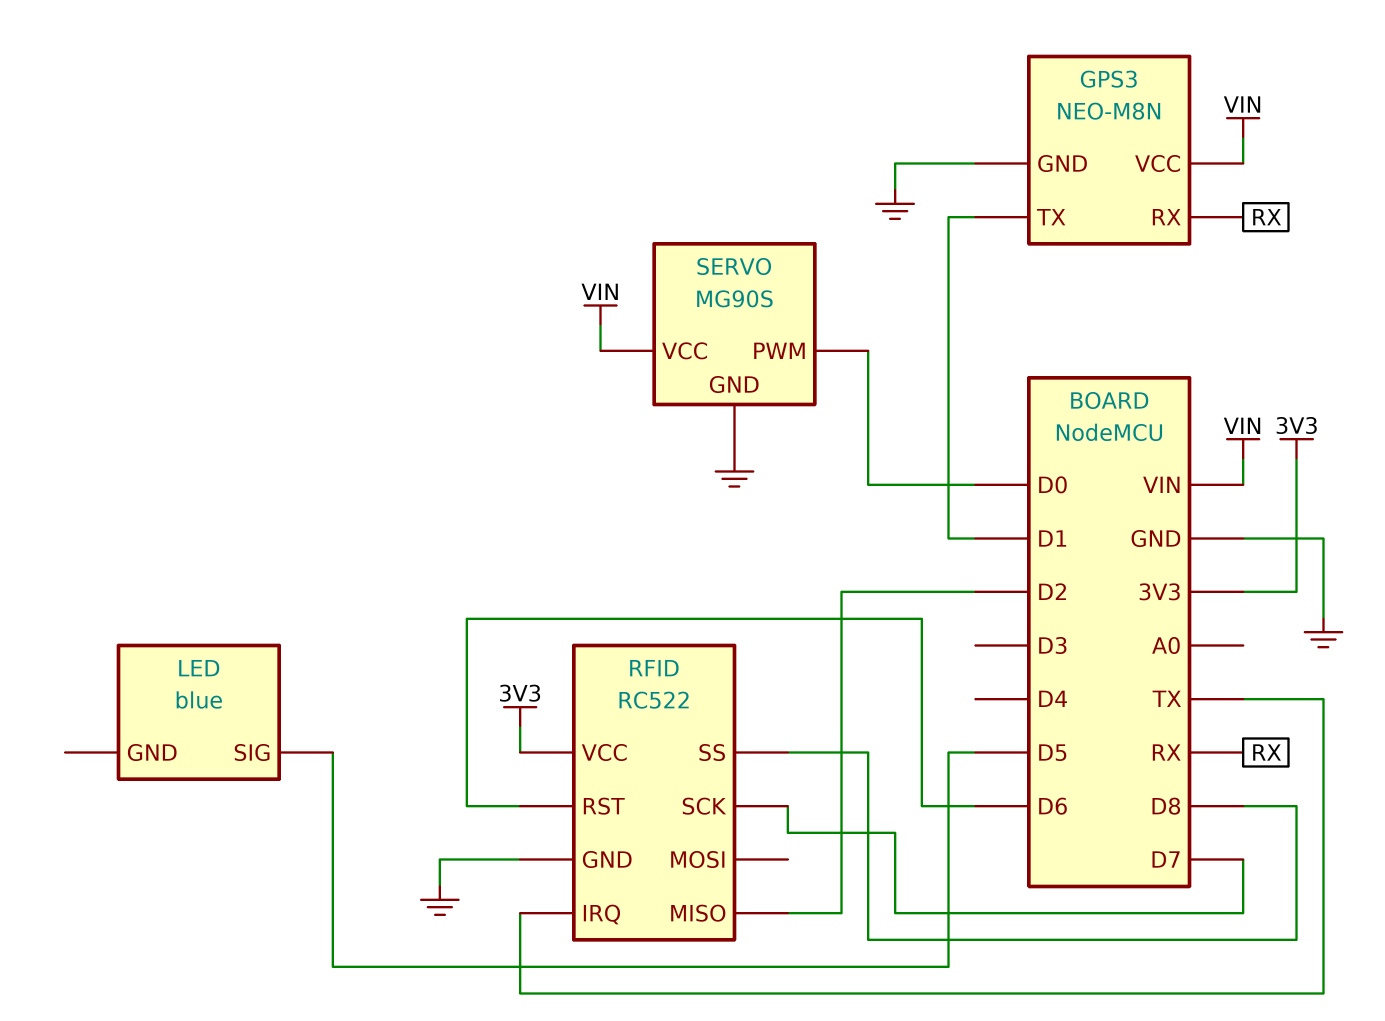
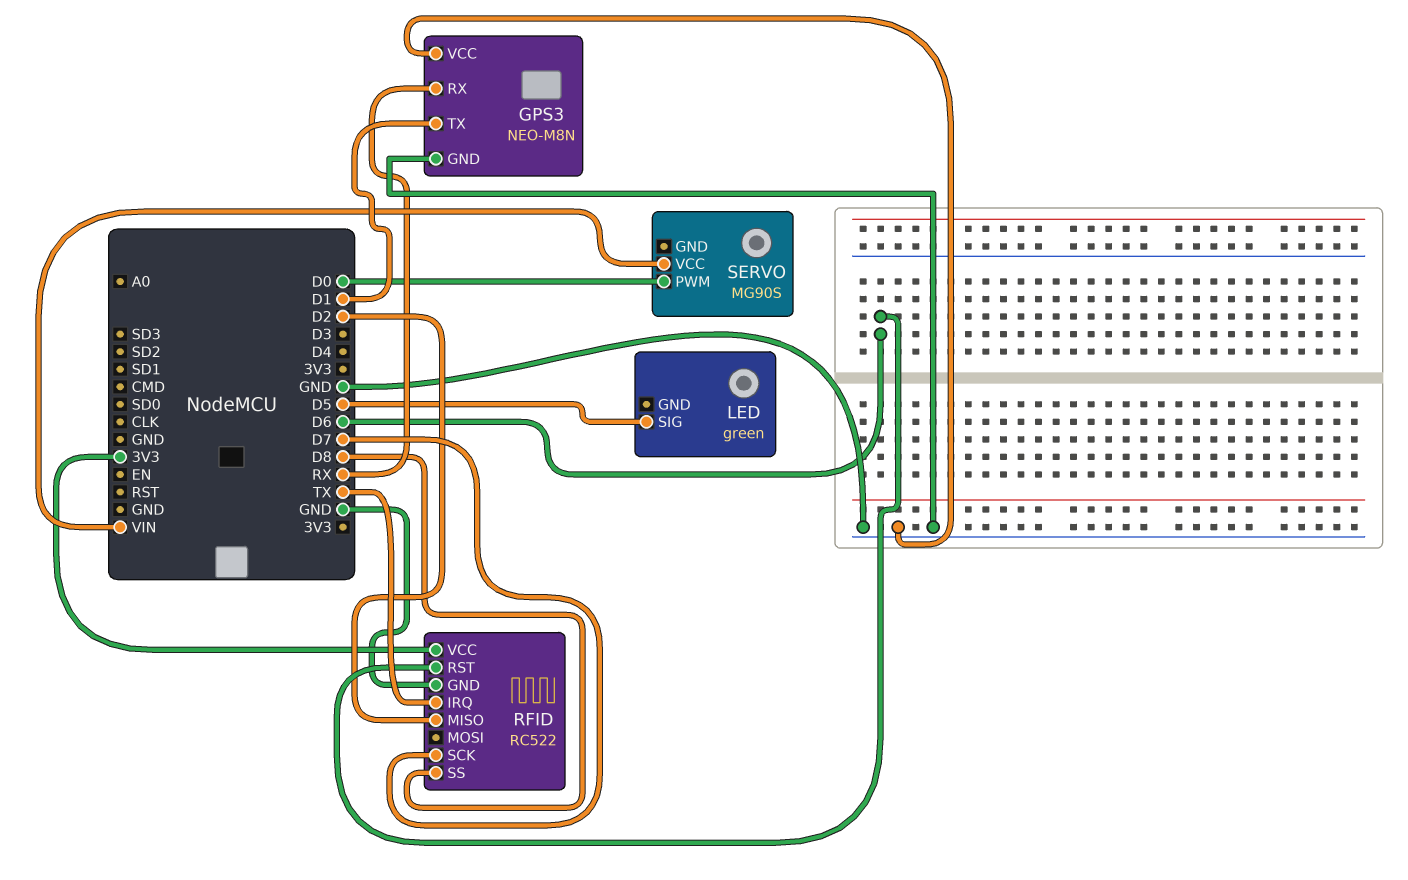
GPS3 pin VCC: VIN -> GND
LED: blue -> green
SERVO pin GND: GND -> none

